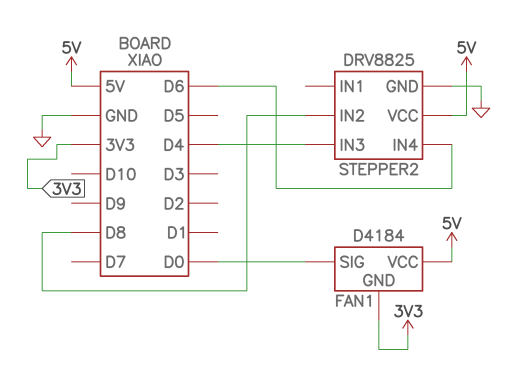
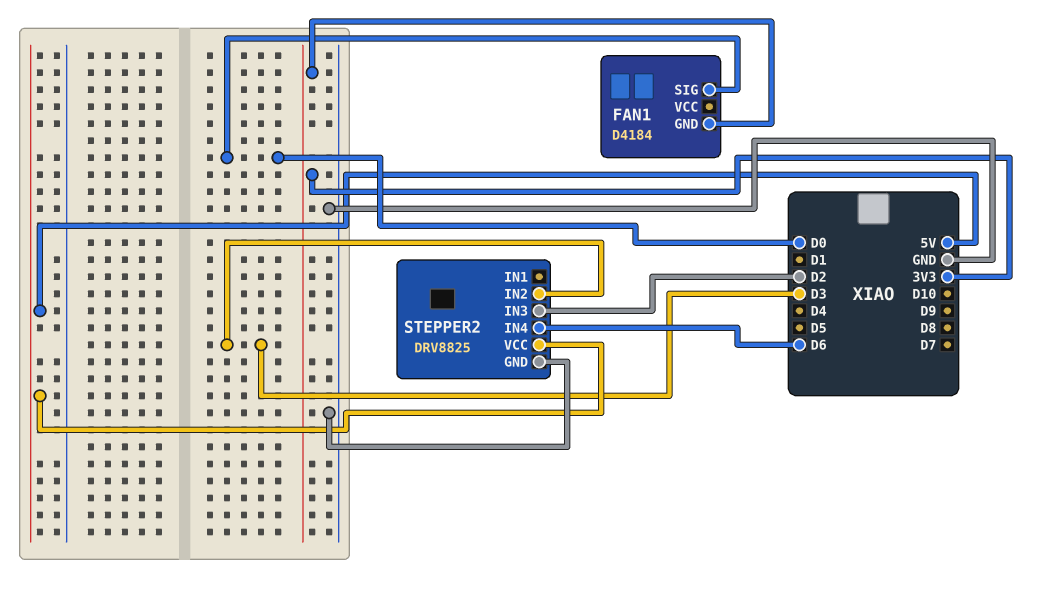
FAN1 pin VCC: 5V -> none
STEPPER2 pin IN2: D8 -> D3
STEPPER2 pin IN3: D4 -> D2

